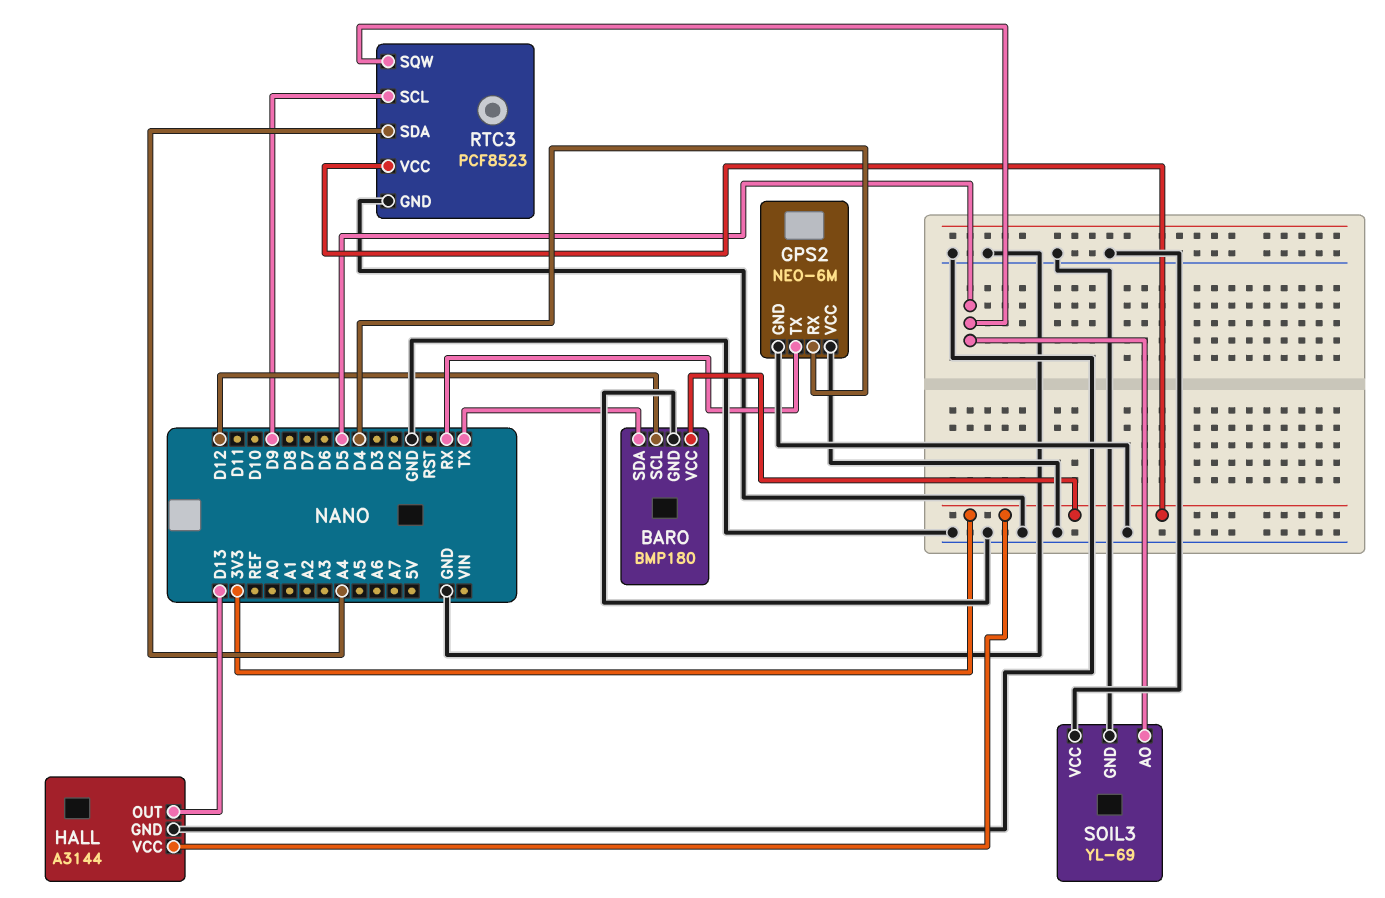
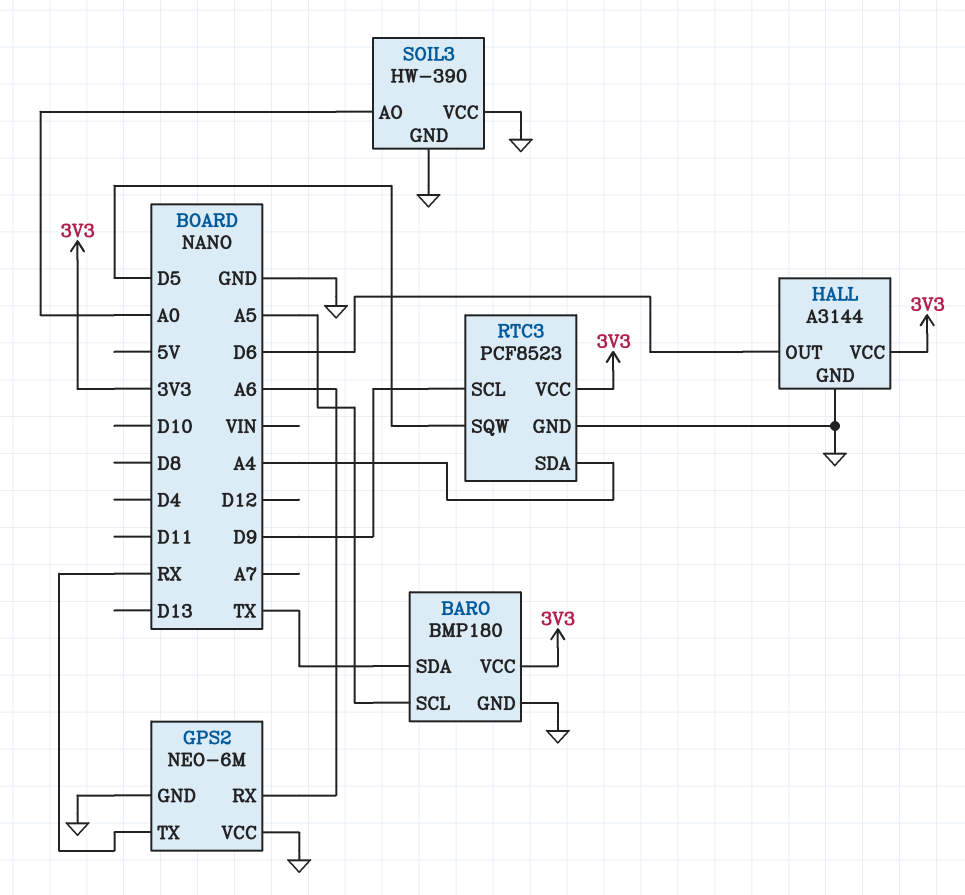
BARO pin SCL: D12 -> A5
GPS2 pin RX: D4 -> A6
HALL pin OUT: D13 -> D6
SOIL3: YL-69 -> HW-390
SOIL3 pin AO: D5 -> A0

